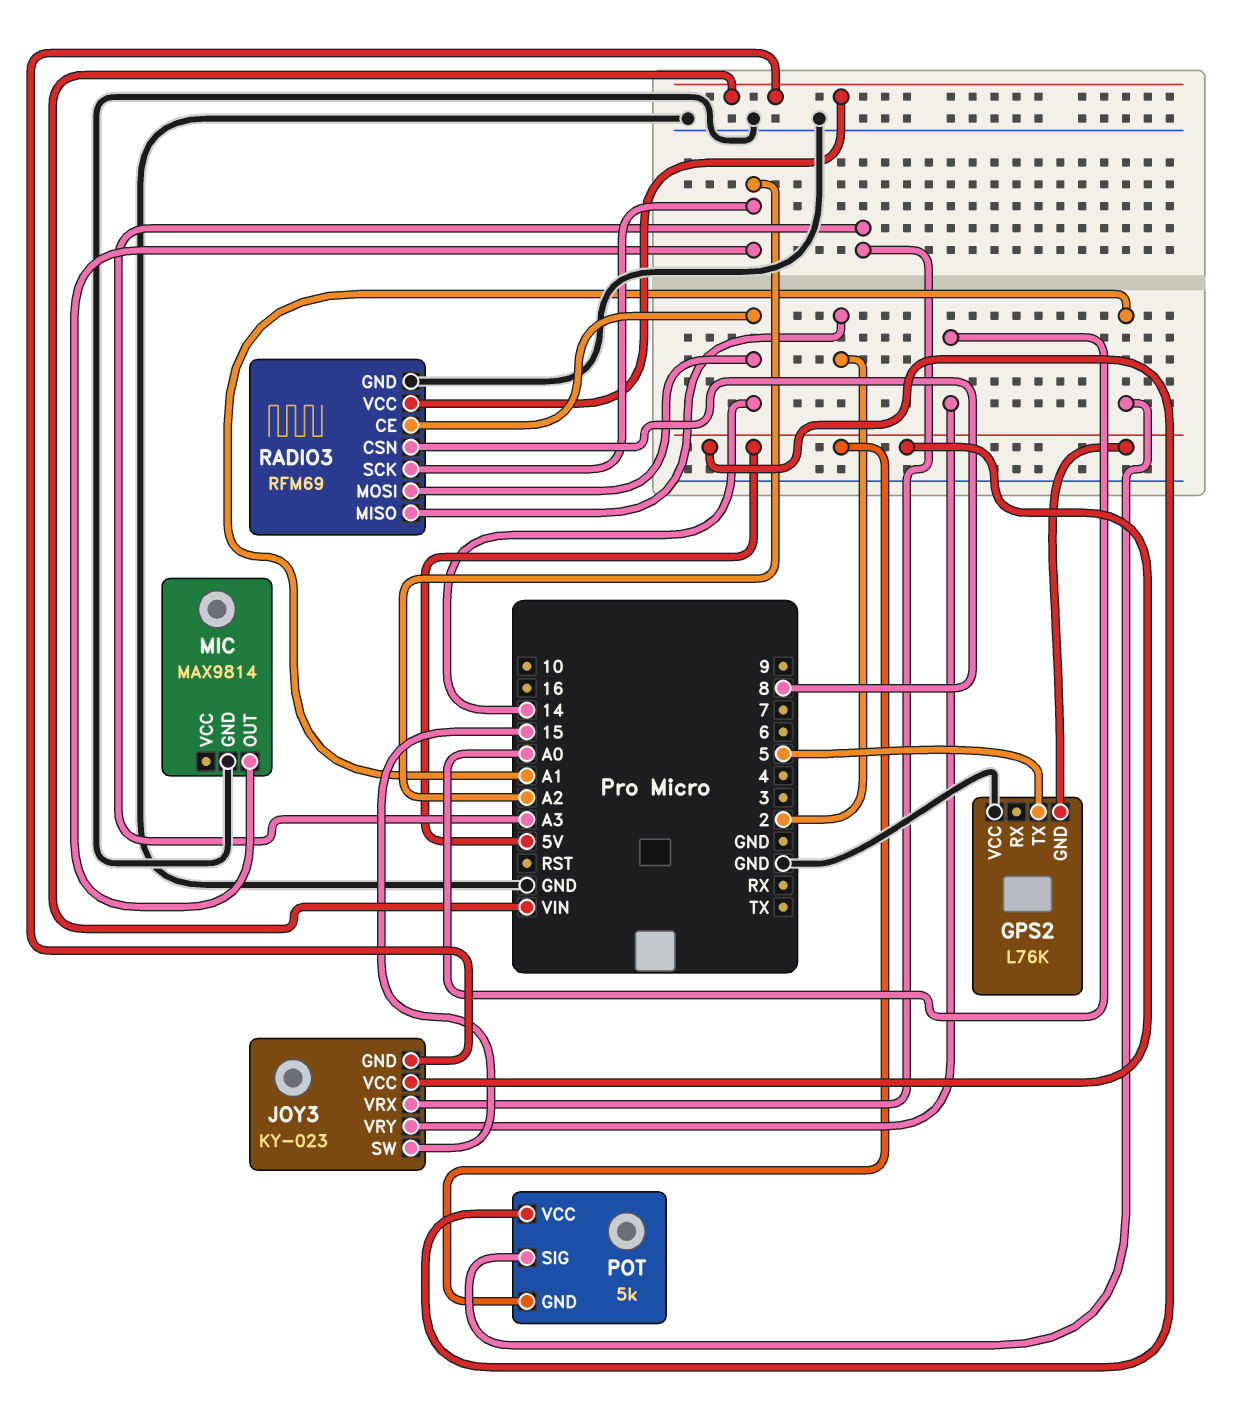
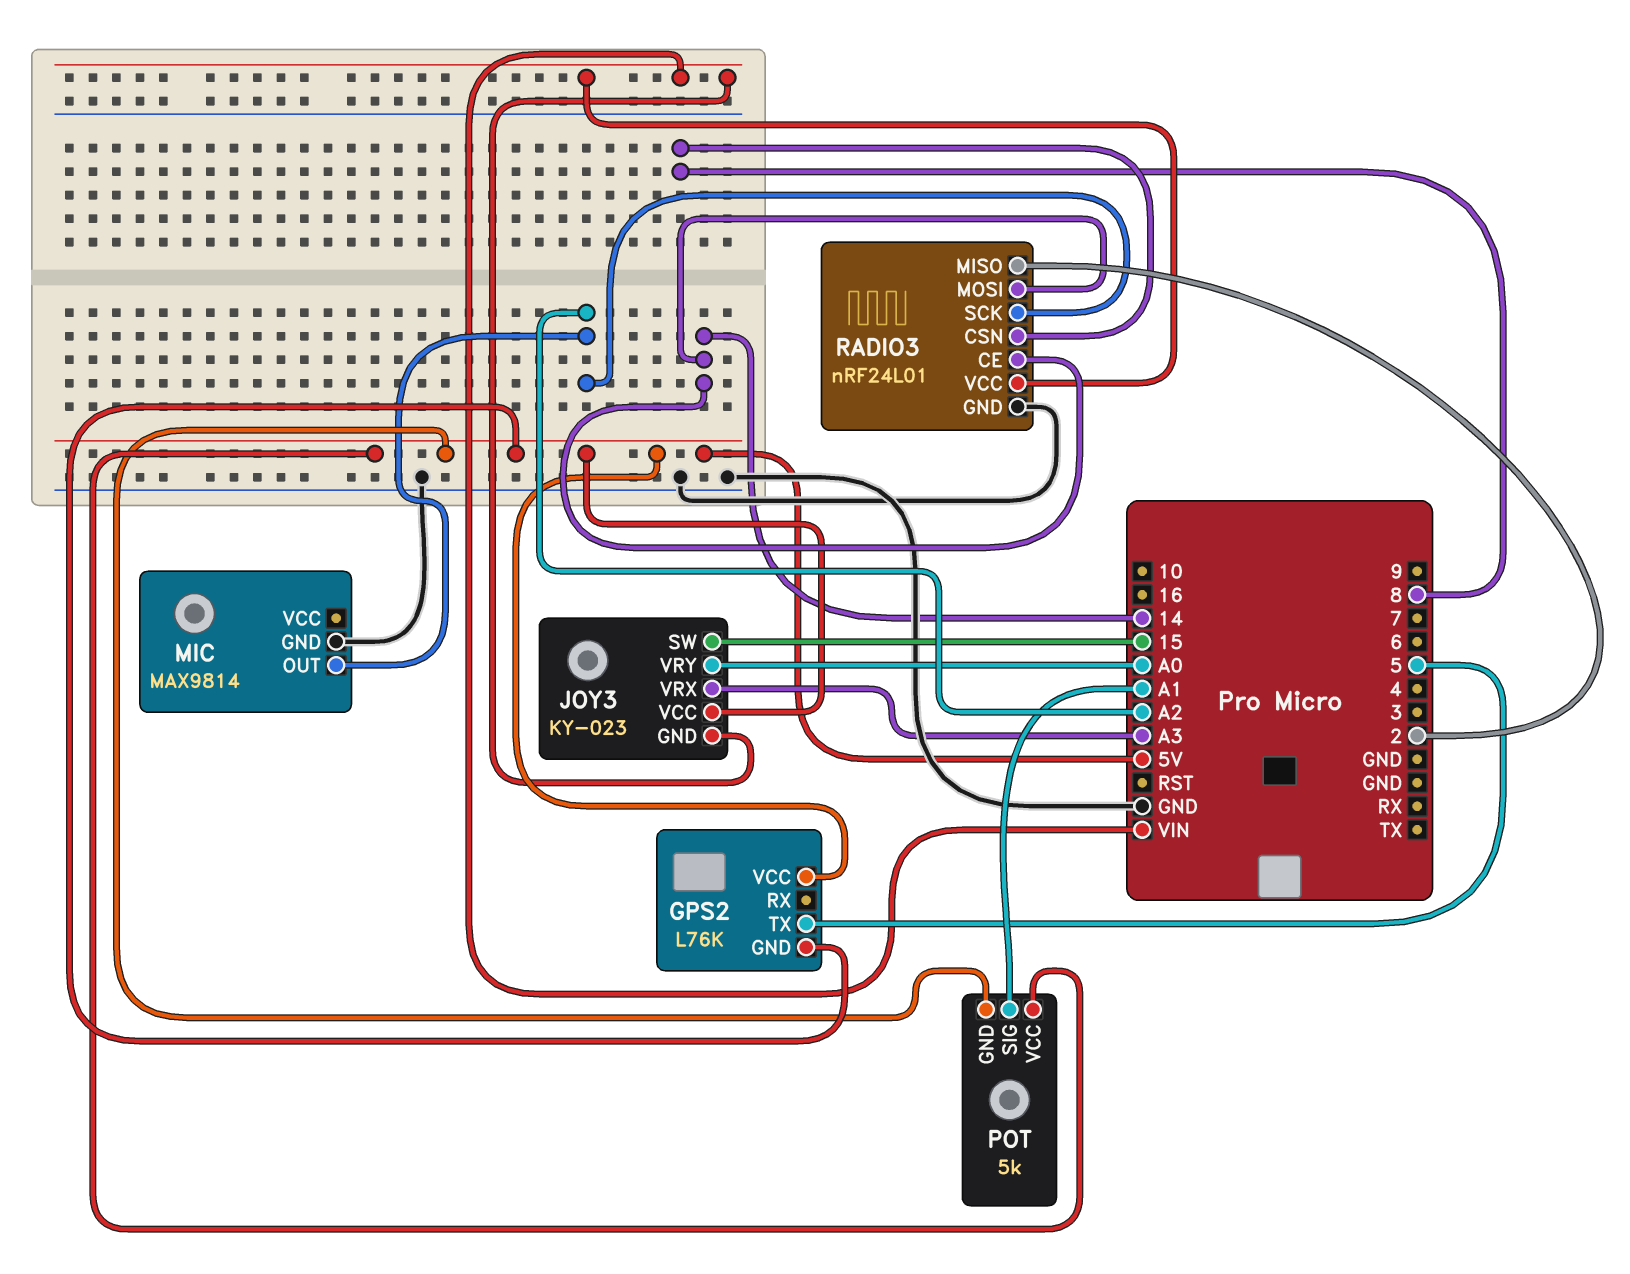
GPS2 pin VCC: GND -> 5V
RADIO3: RFM69 -> nRF24L01

